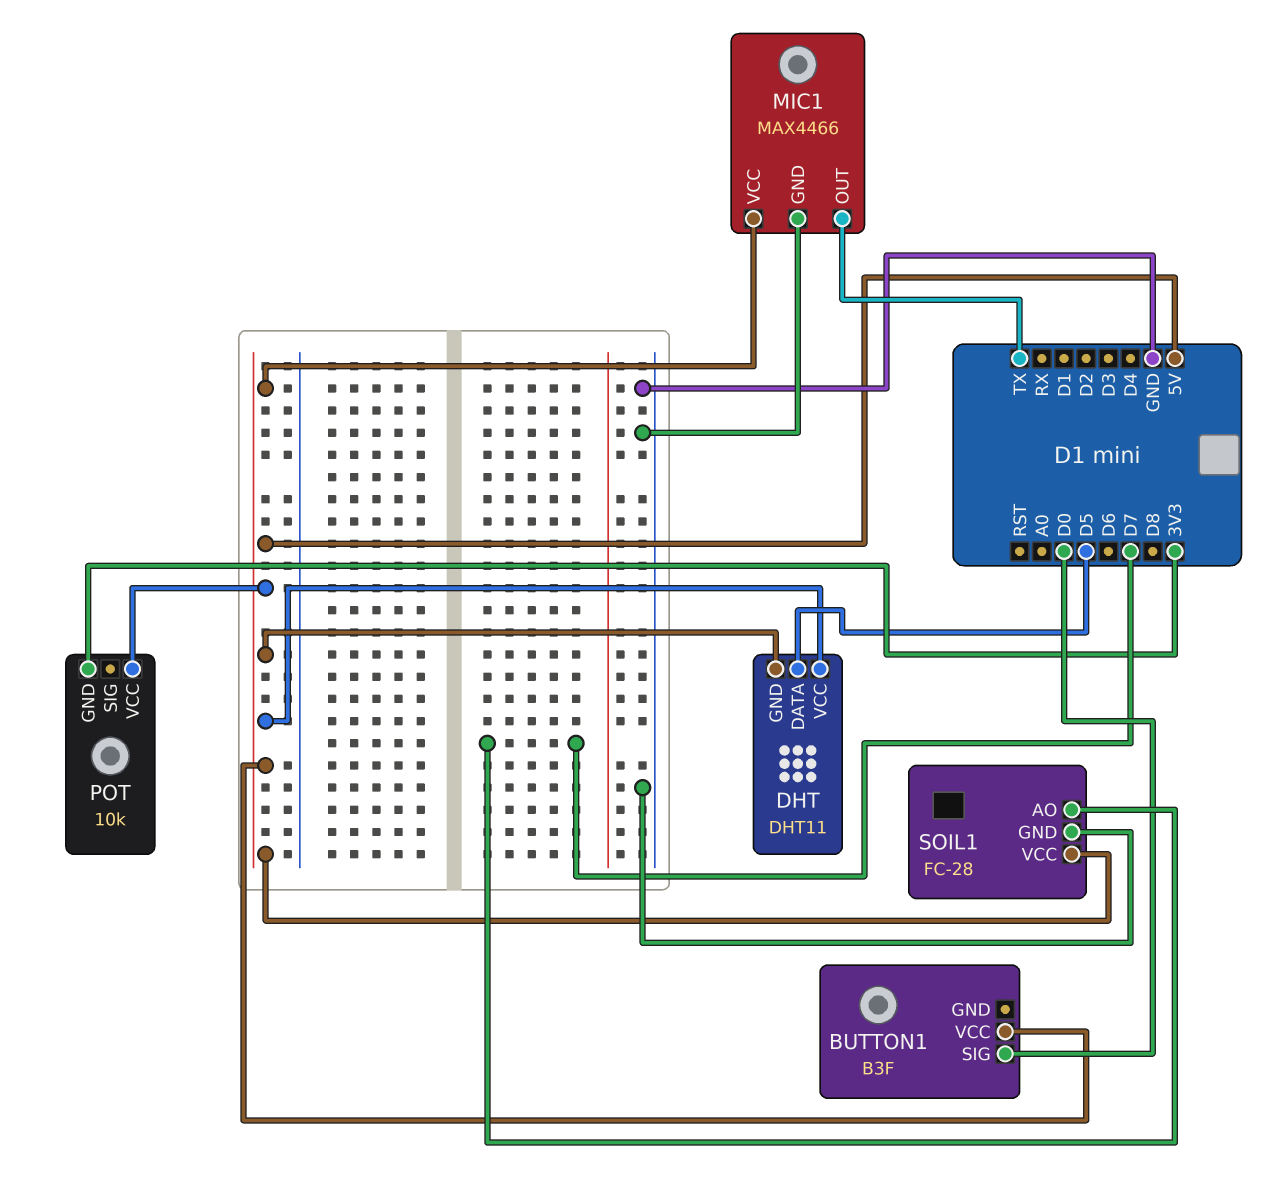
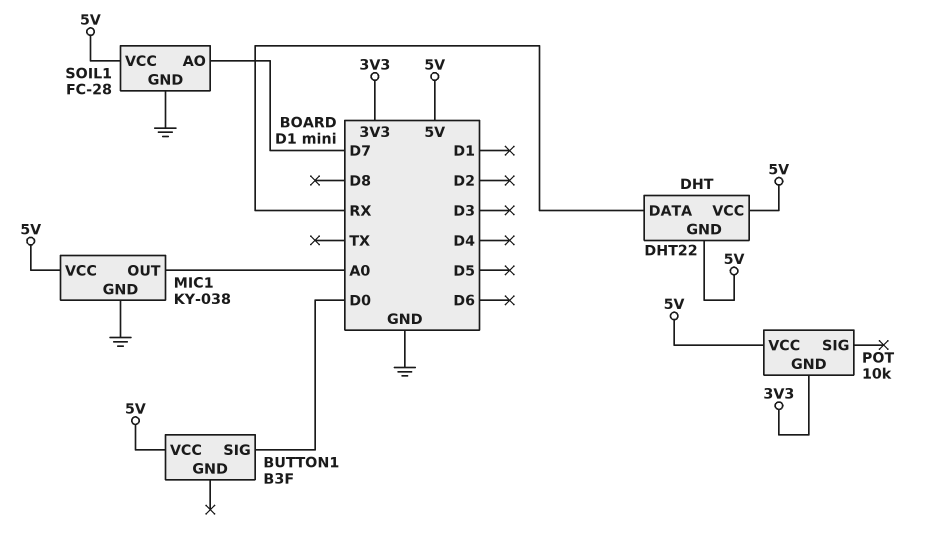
DHT: DHT11 -> DHT22
DHT pin DATA: D5 -> RX
MIC1: MAX4466 -> KY-038
MIC1 pin OUT: TX -> A0

